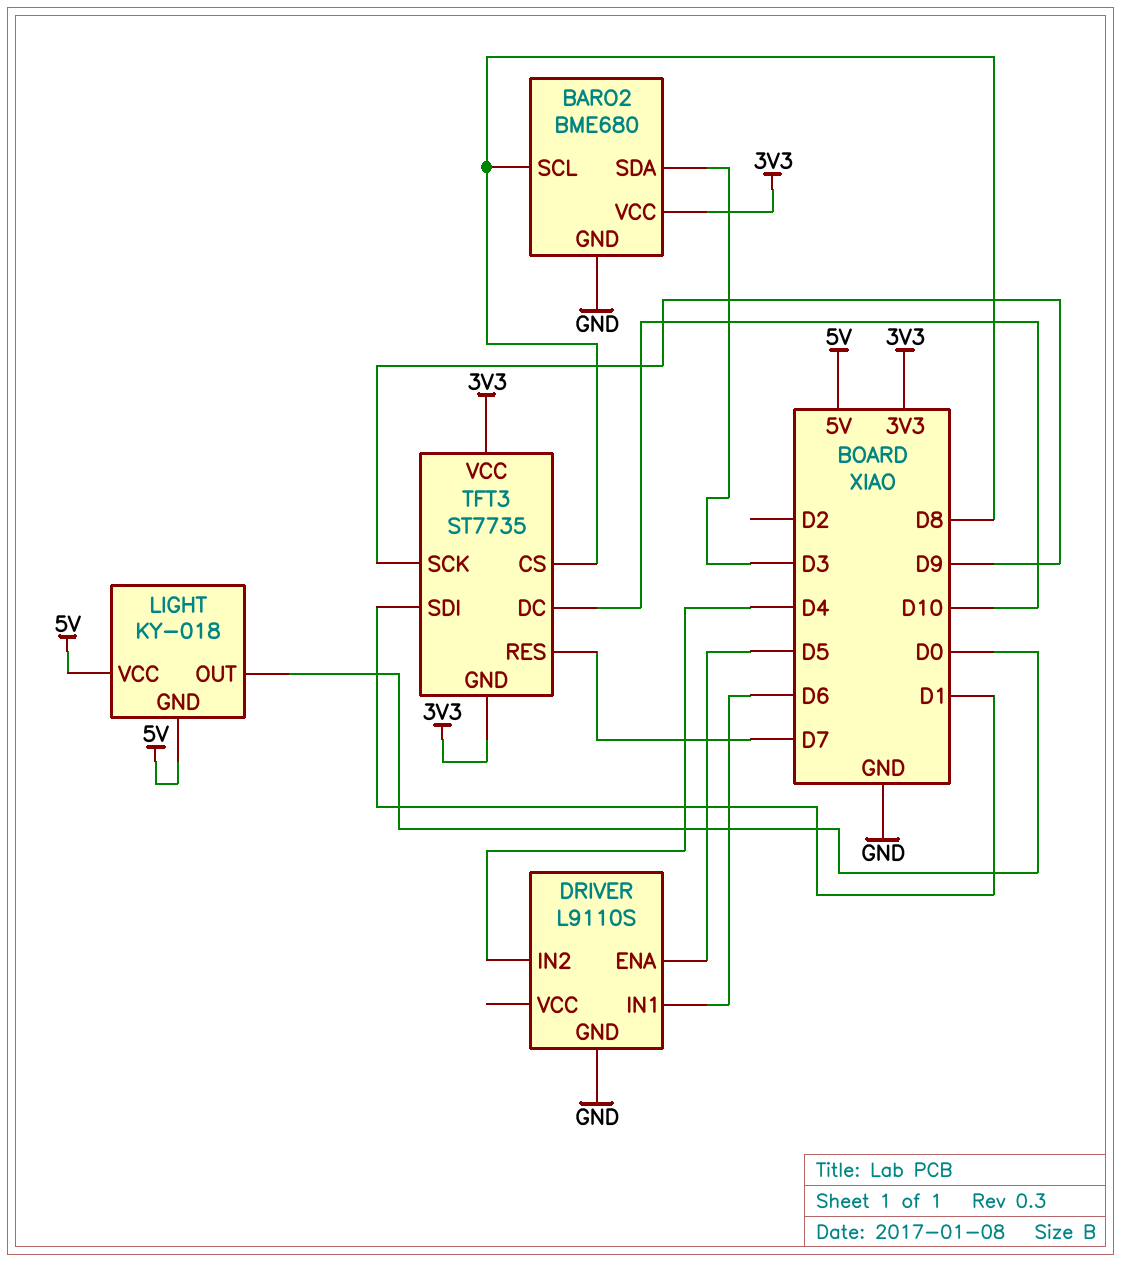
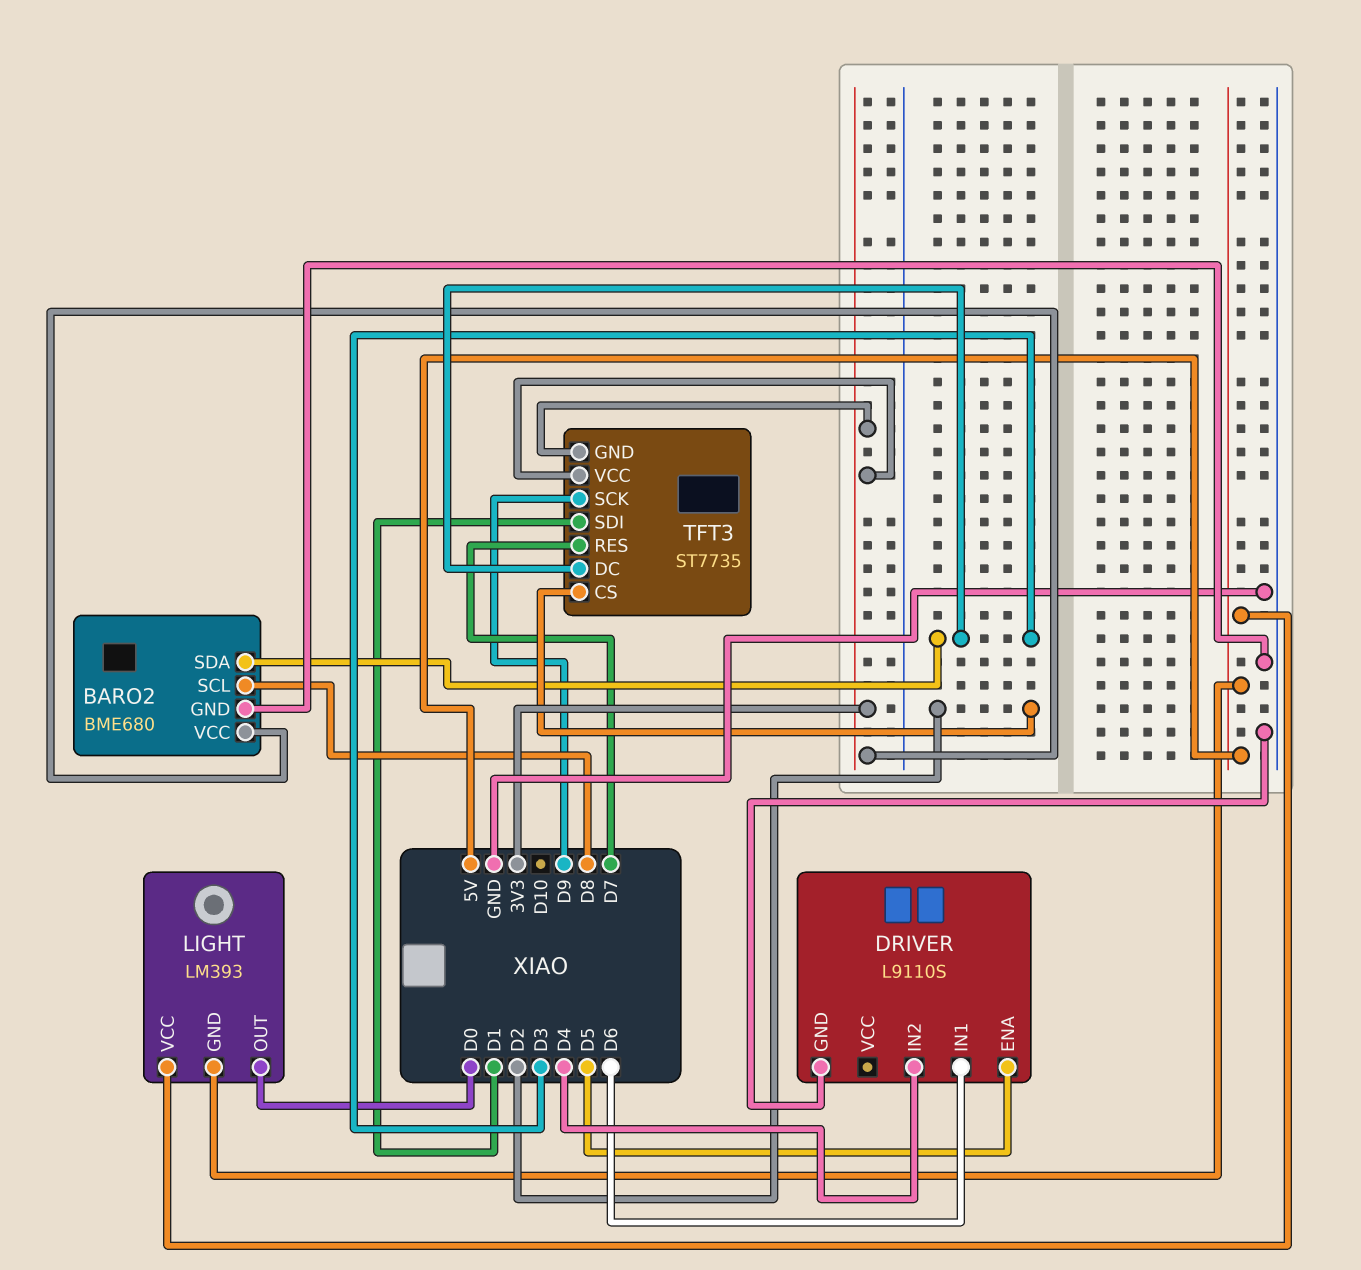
LIGHT: KY-018 -> LM393
TFT3 pin CS: D8 -> D2
TFT3 pin DC: D10 -> D3

